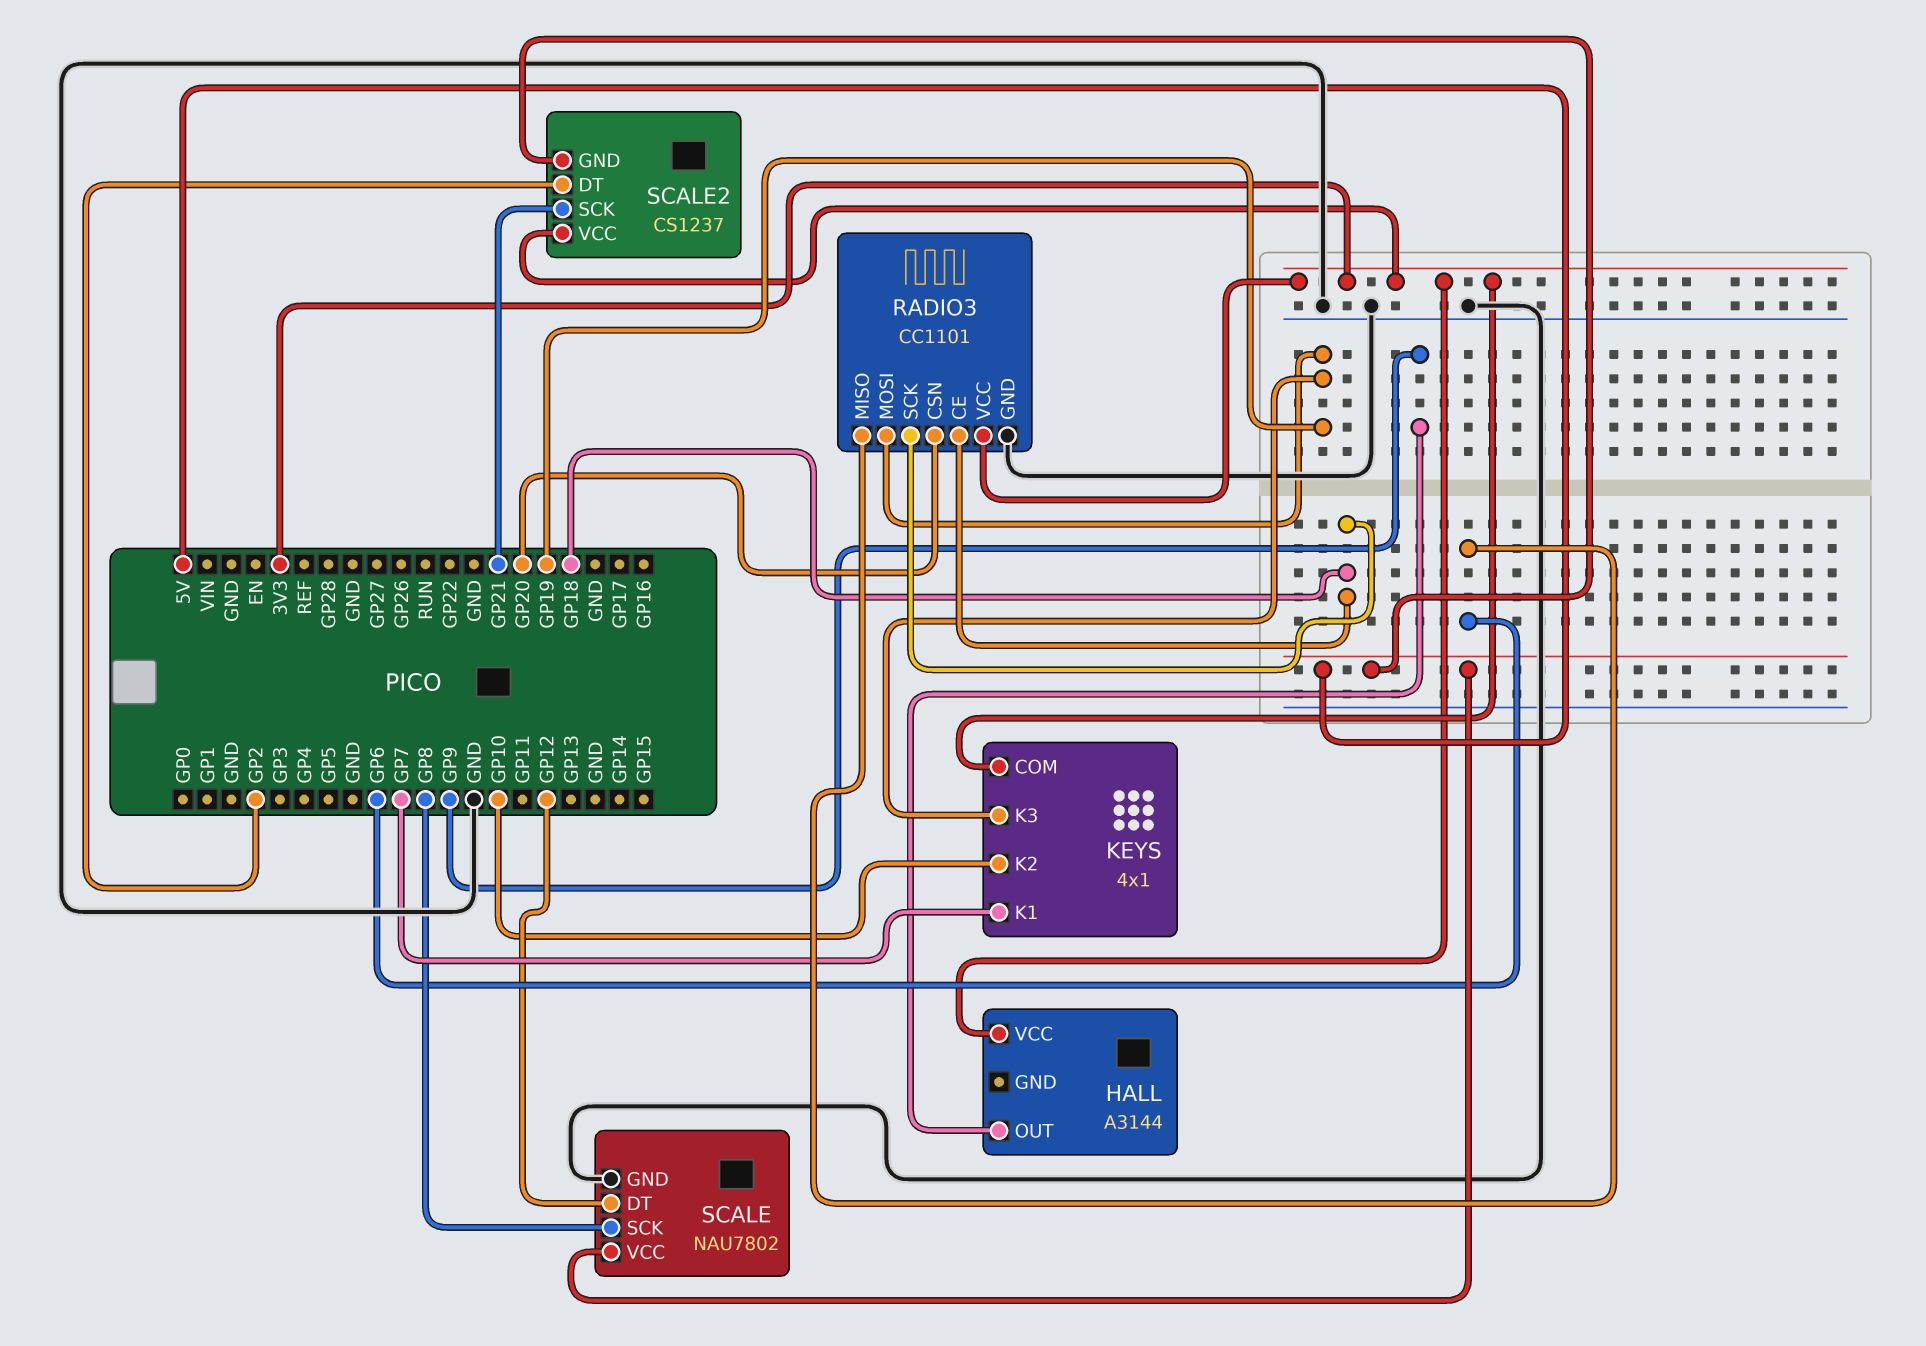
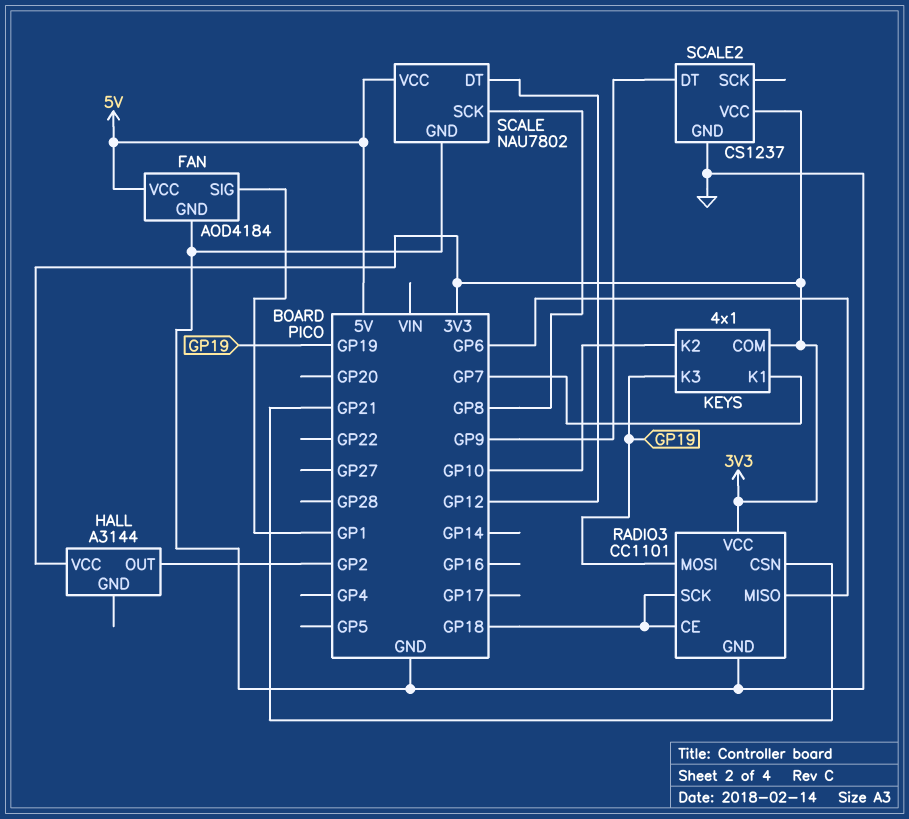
FAN: none -> AOD4184
FAN pin GND: none -> GND
FAN pin SIG: none -> GP1
FAN pin VCC: none -> 5V
HALL pin OUT: GP9 -> GP2
RADIO3 pin CSN: GP20 -> GP21
SCALE2 pin DT: GP2 -> GP9
SCALE2 pin GND: 5V -> GND
SCALE2 pin SCK: GP21 -> none

